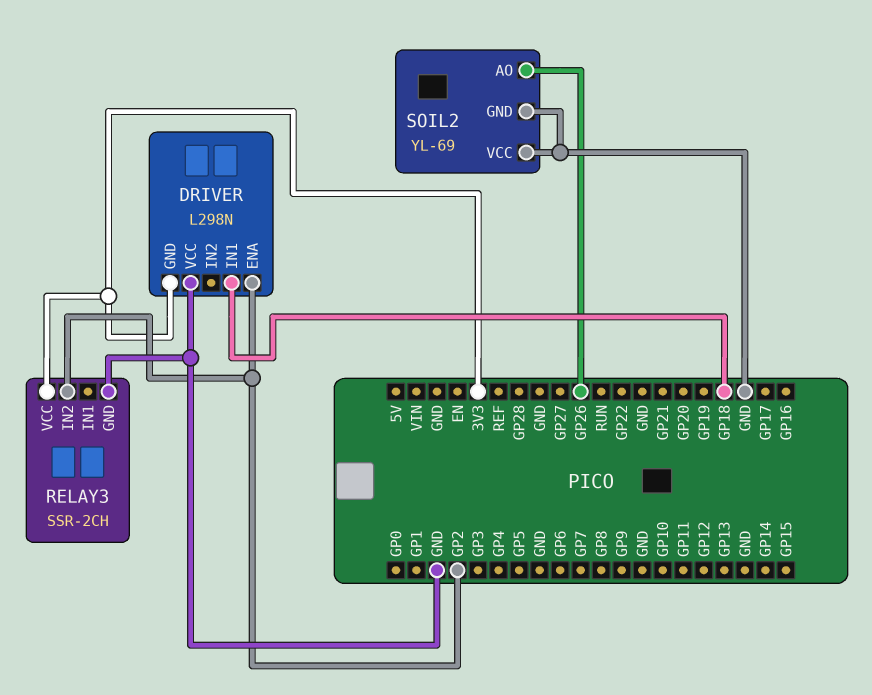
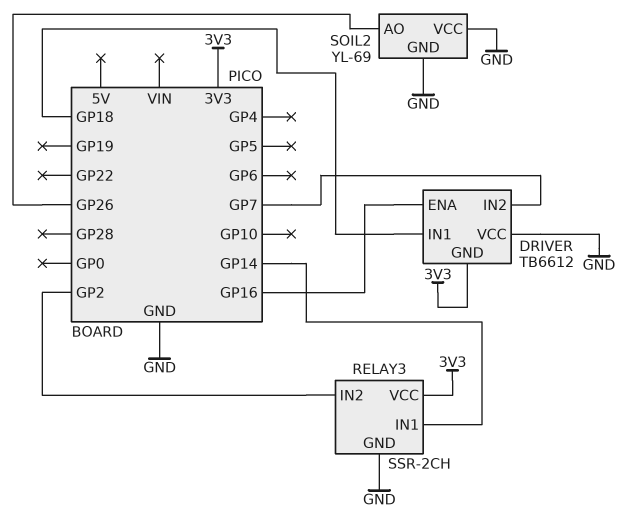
DRIVER: L298N -> TB6612
DRIVER pin ENA: GP2 -> GP16
DRIVER pin IN2: none -> GP7
RELAY3 pin IN1: none -> GP14

